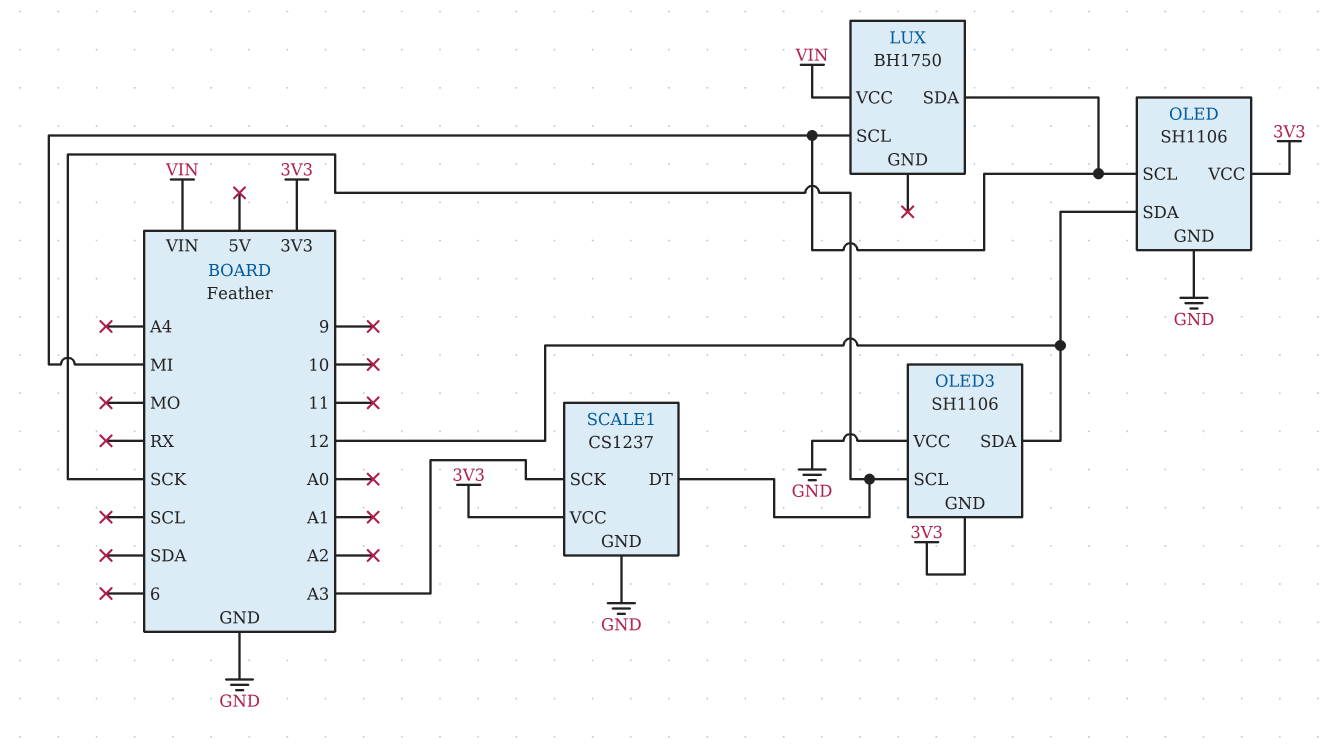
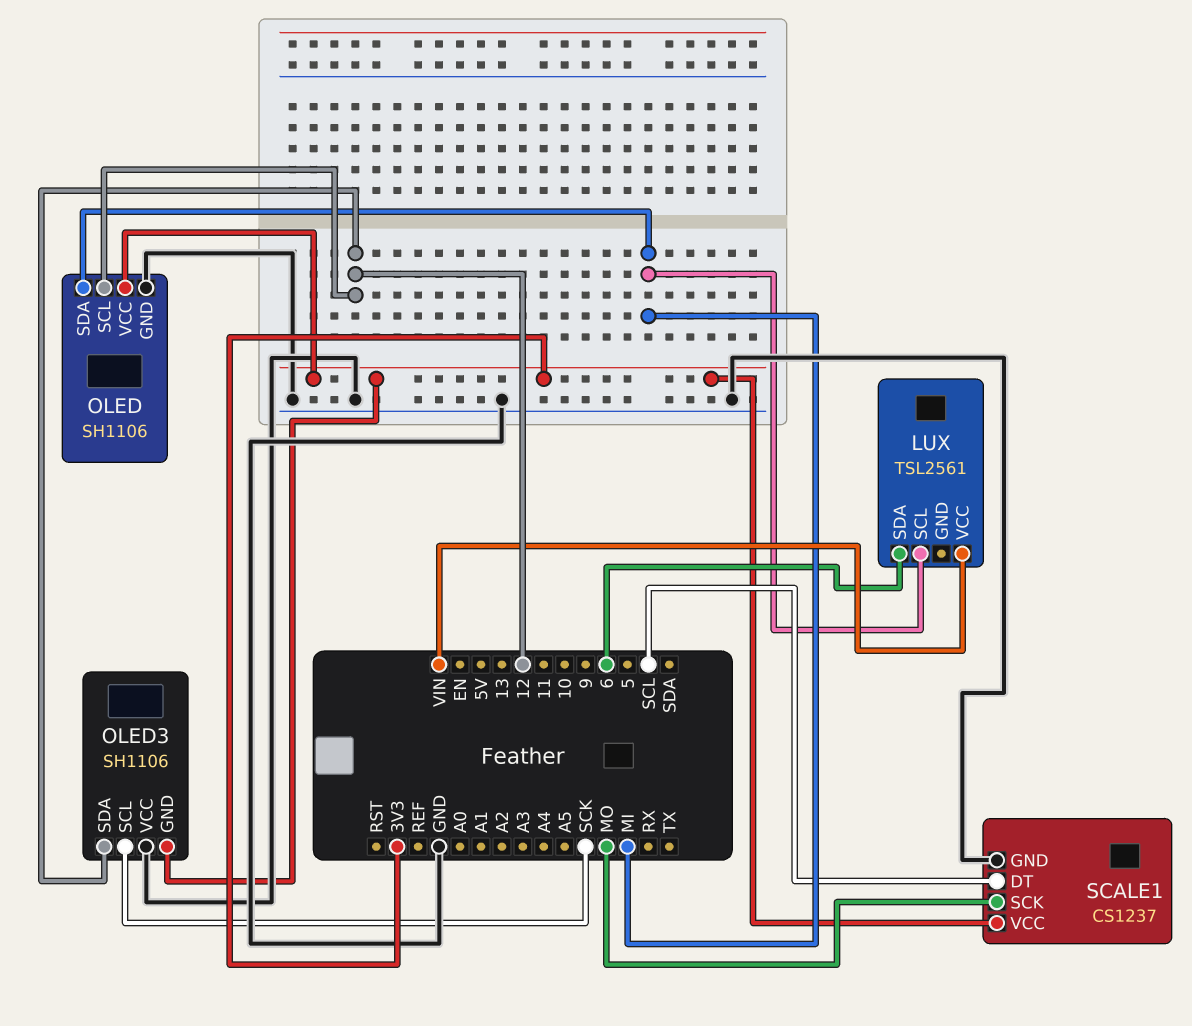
LUX: BH1750 -> TSL2561
LUX pin SDA: MI -> 6
OLED pin SCL: MI -> 12
OLED pin SDA: 12 -> MI
SCALE1 pin DT: SCK -> SCL
SCALE1 pin SCK: A3 -> MO

